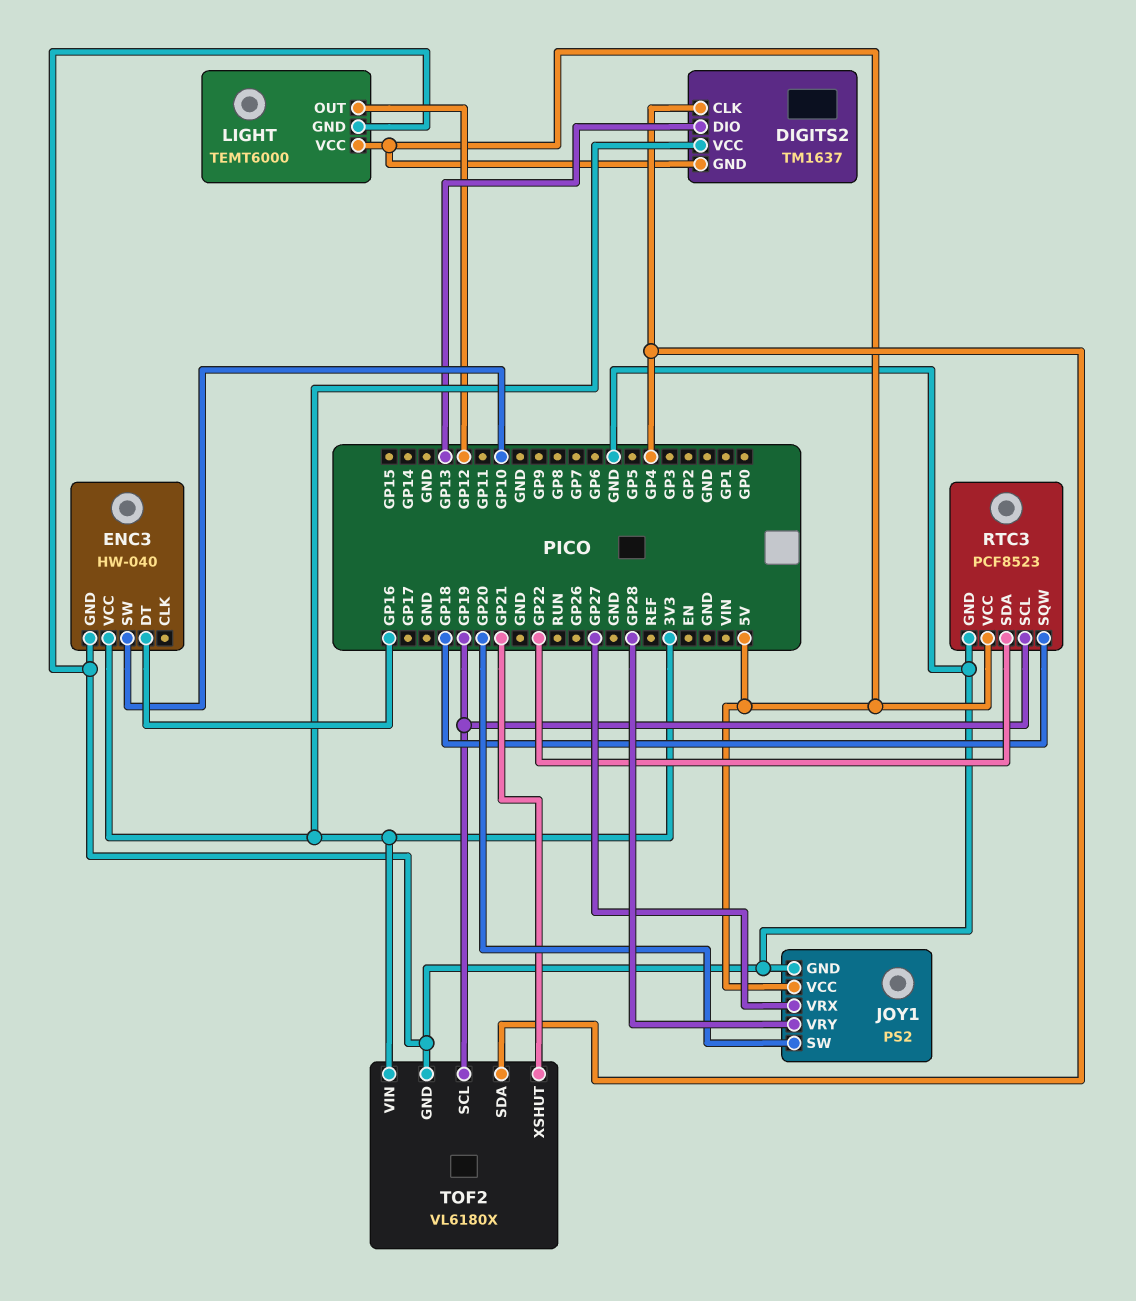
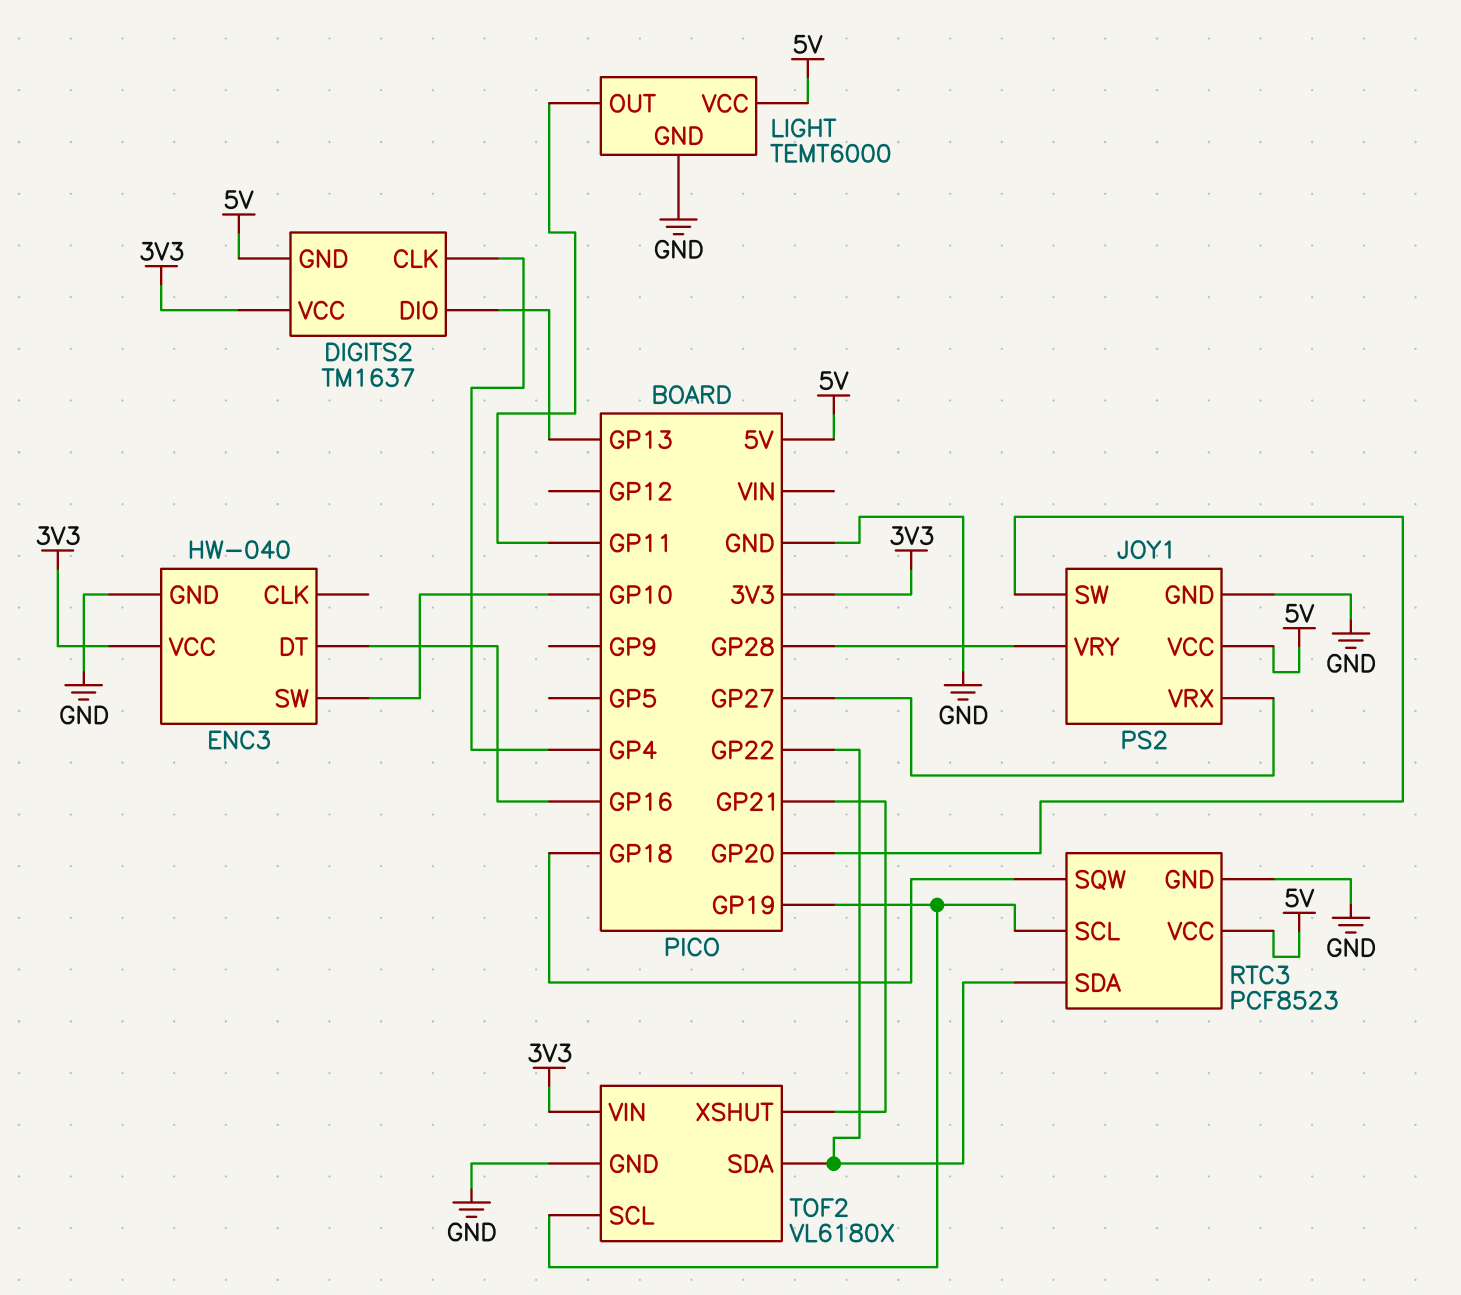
LIGHT pin OUT: GP12 -> GP11
TOF2 pin SDA: GP4 -> GP22

